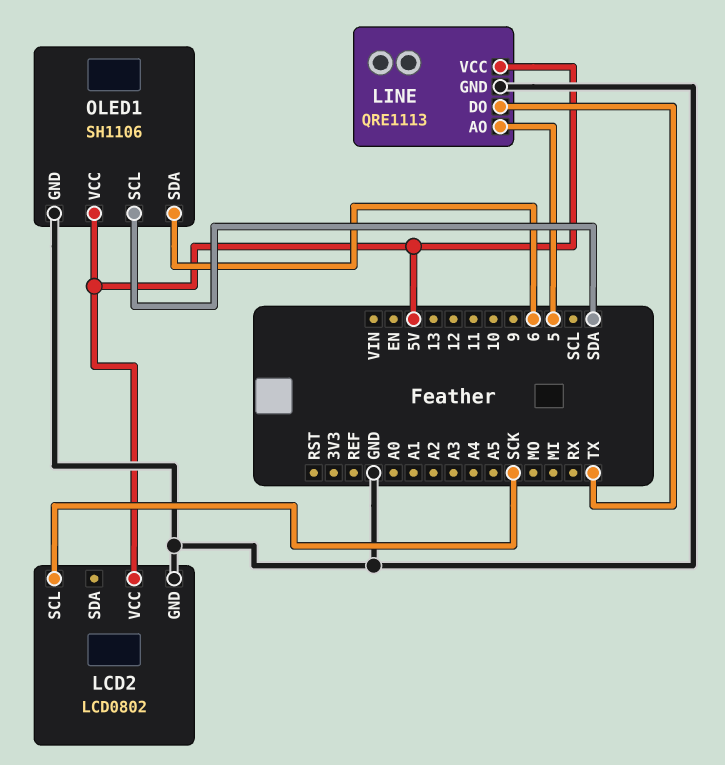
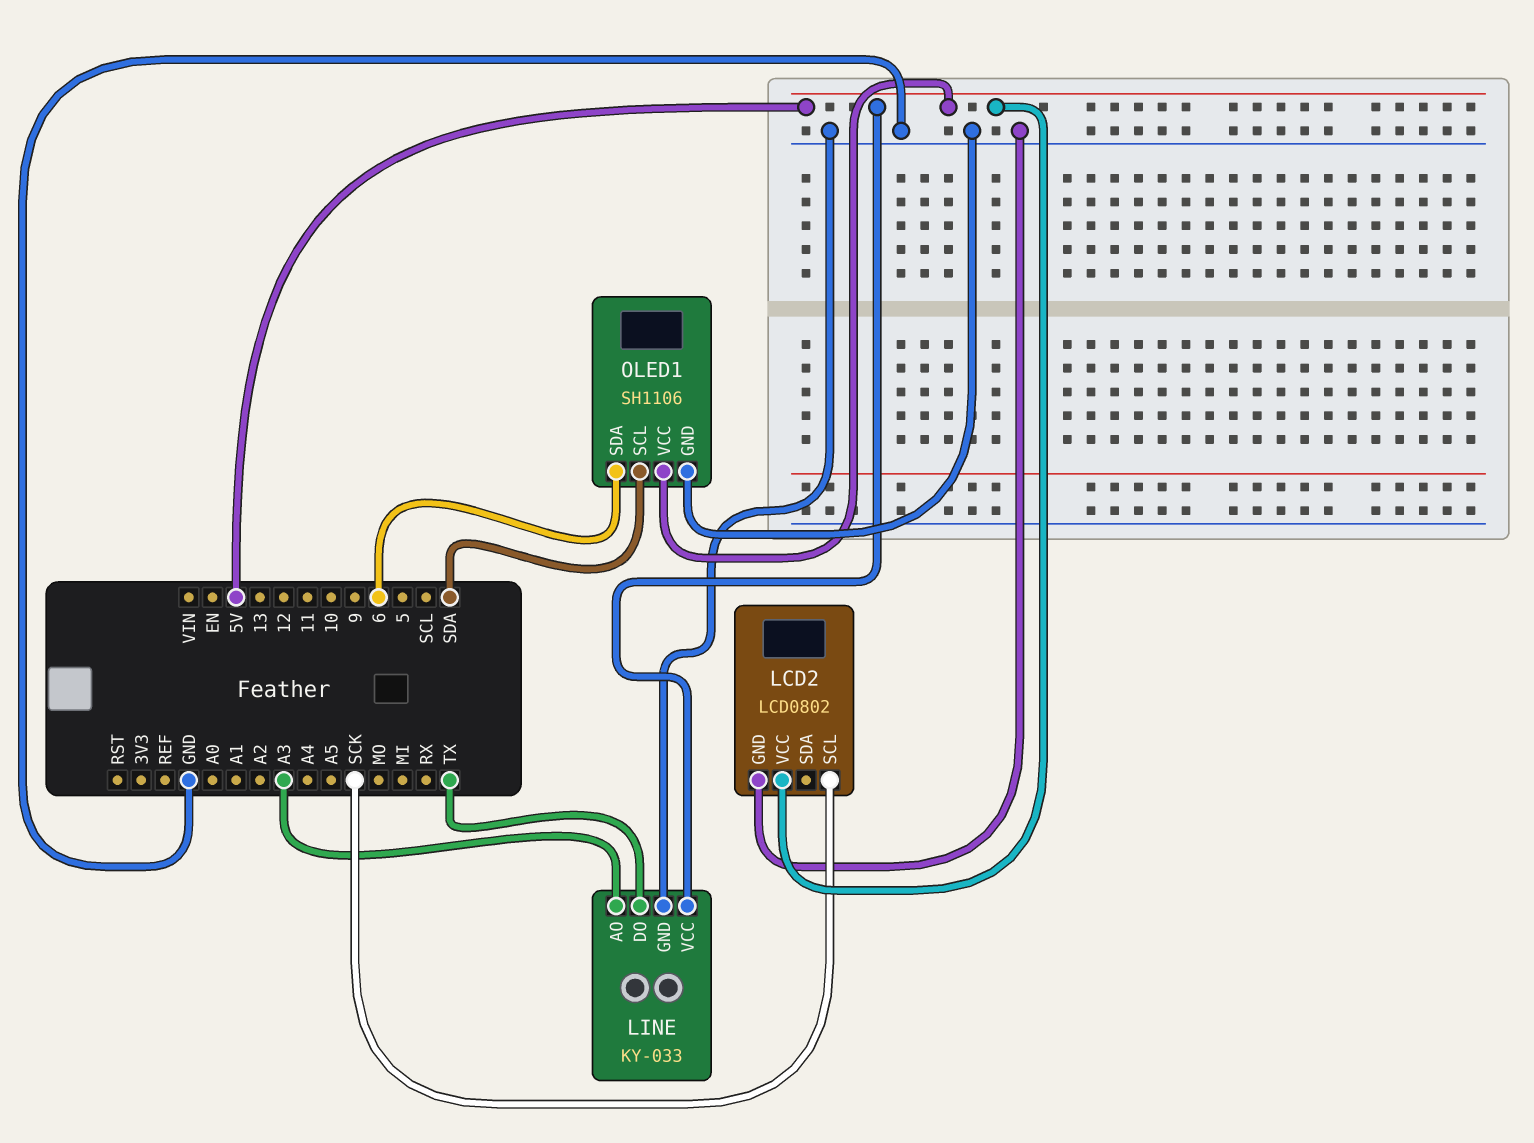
LINE: QRE1113 -> KY-033
LINE pin AO: 5 -> A3

